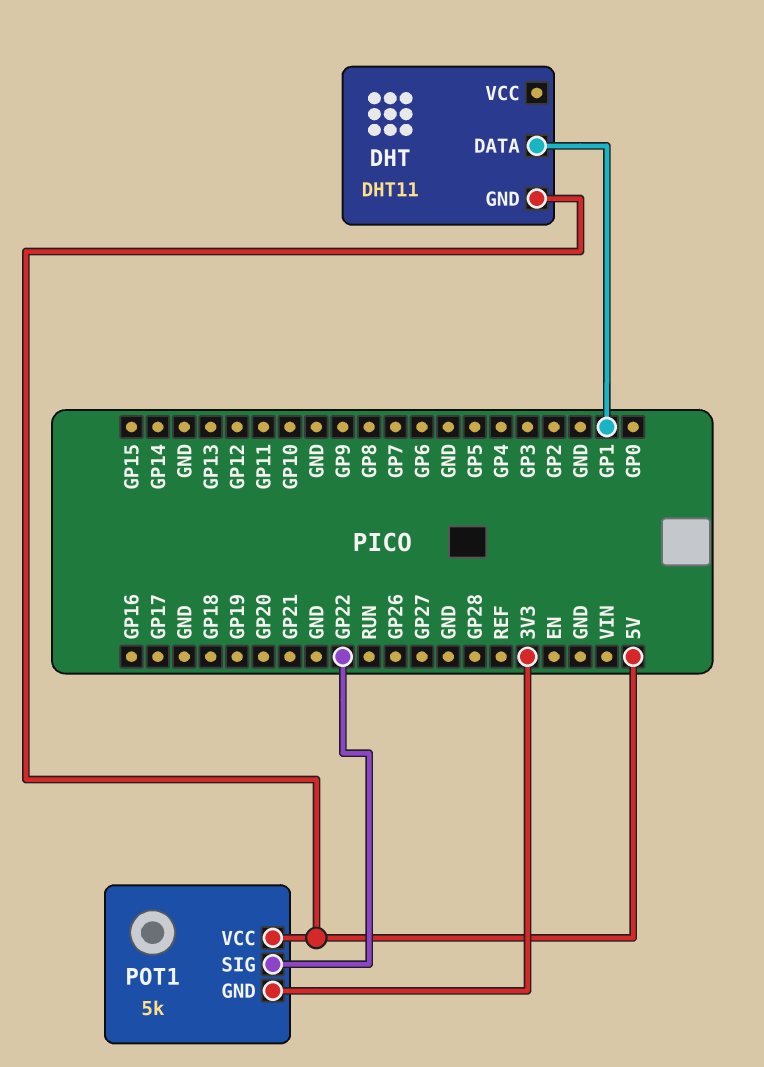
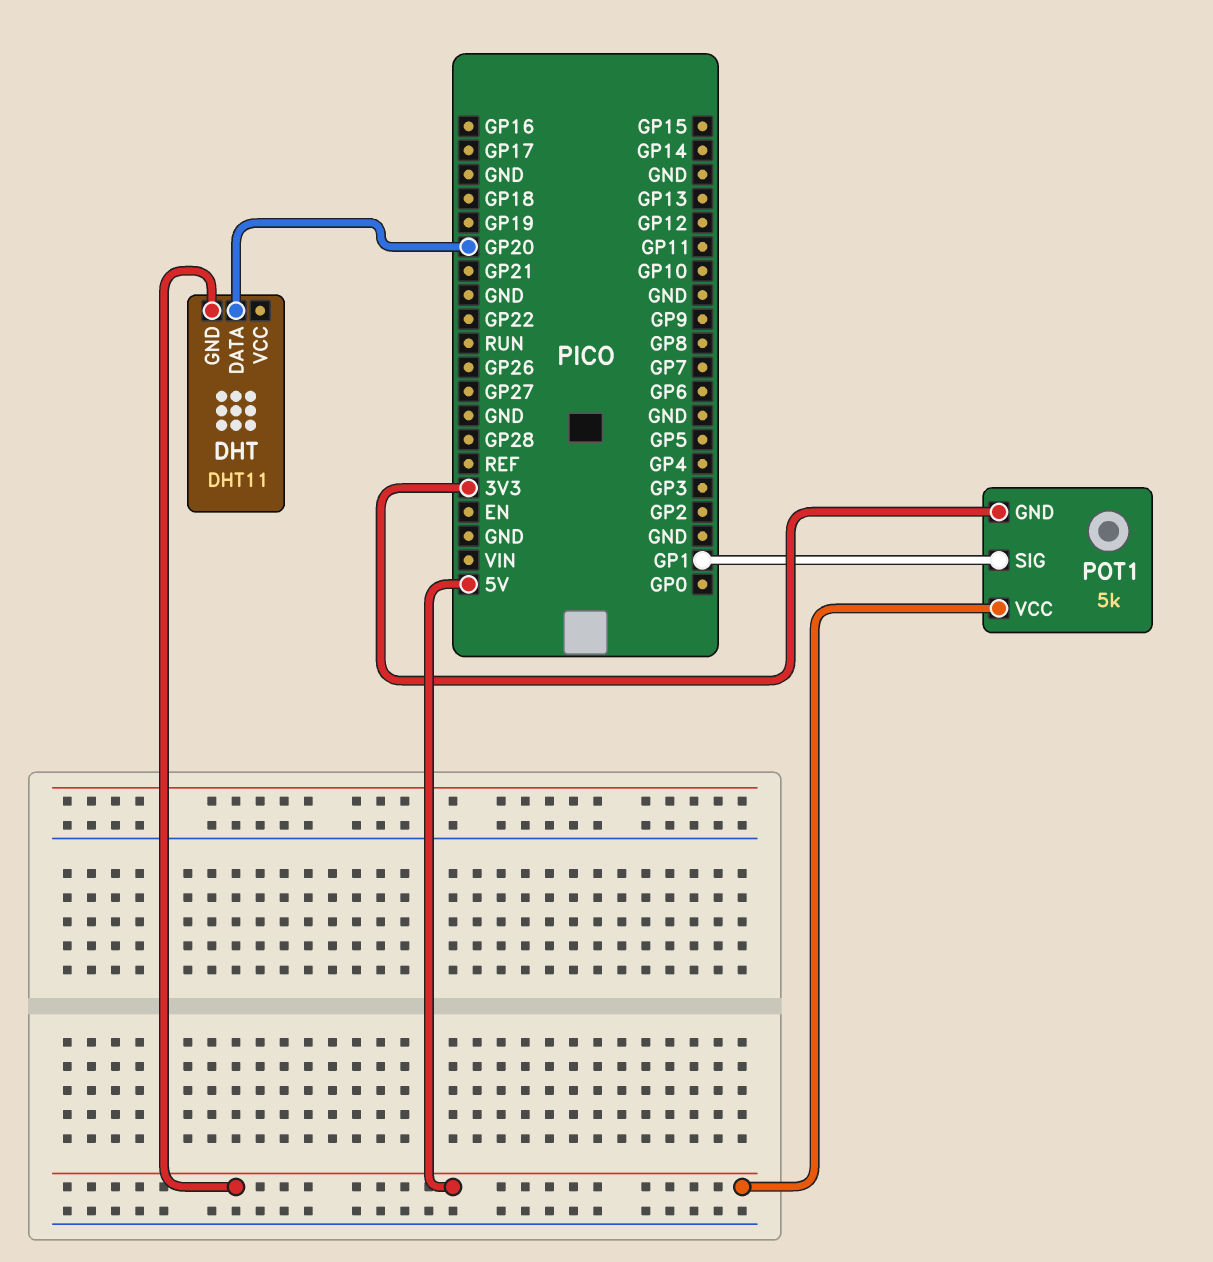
DHT pin DATA: GP1 -> GP20
POT1 pin SIG: GP22 -> GP1

